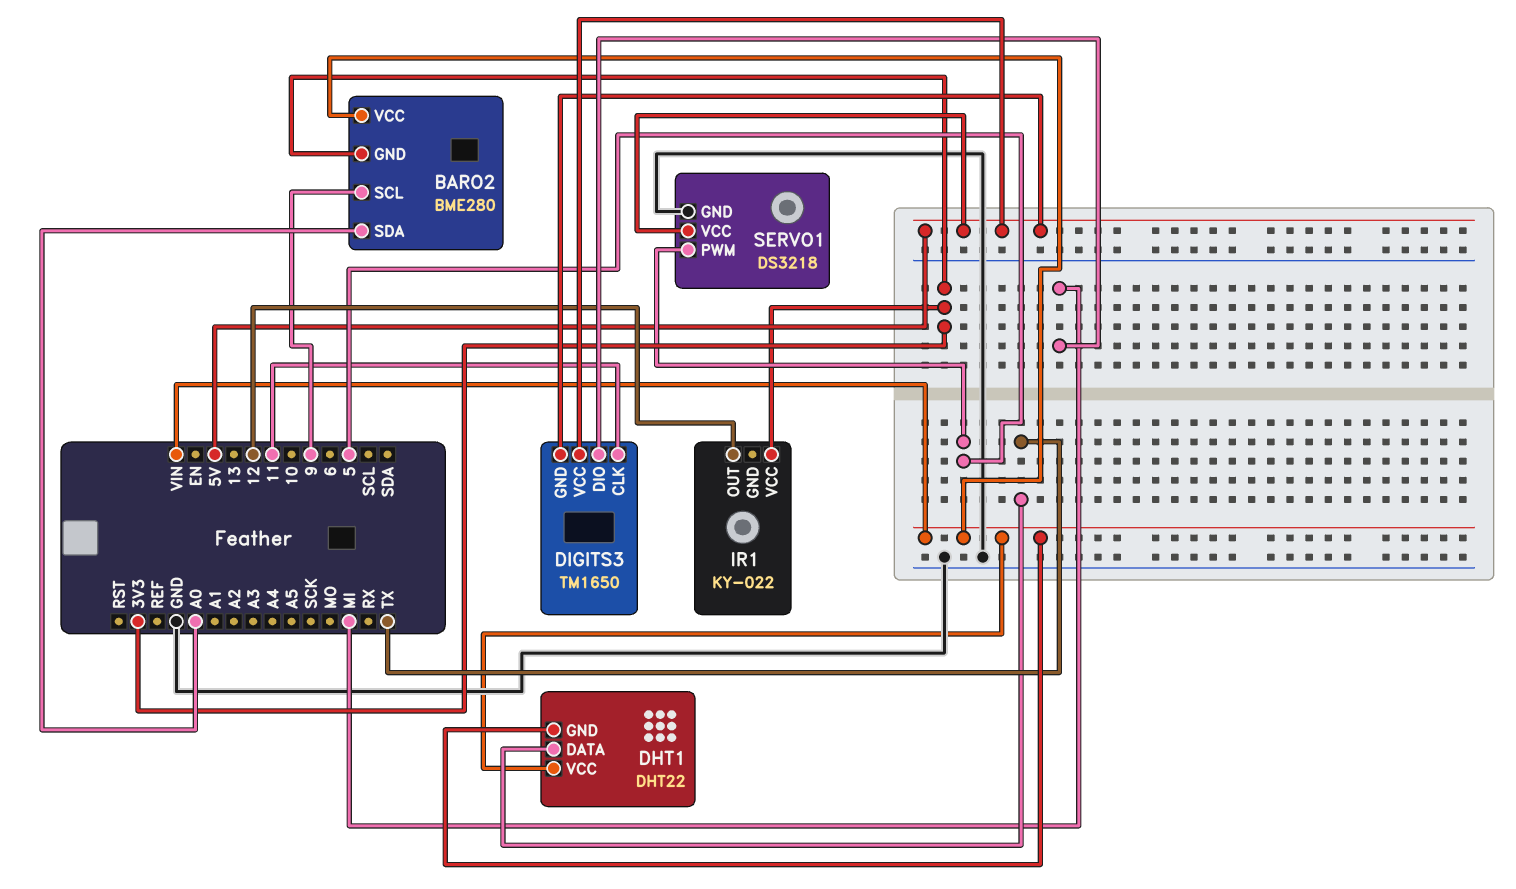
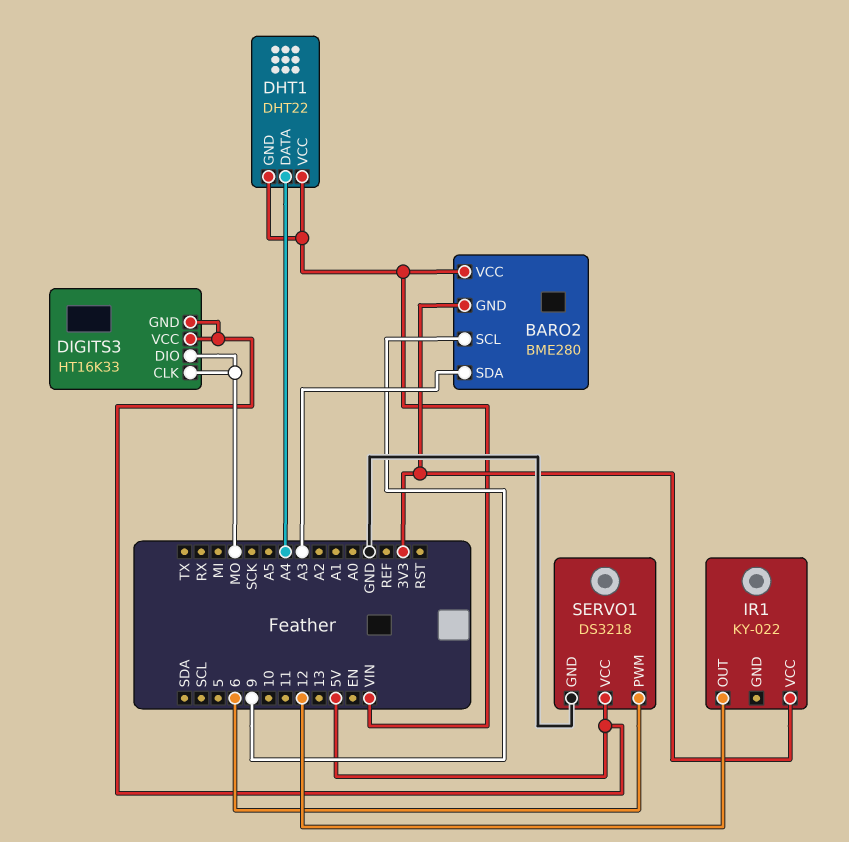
BARO2 pin SDA: A0 -> A3
DHT1 pin DATA: TX -> A4
DIGITS3: TM1650 -> HT16K33
DIGITS3 pin CLK: 11 -> MO
DIGITS3 pin DIO: MI -> MO
SERVO1 pin PWM: 5 -> 6

